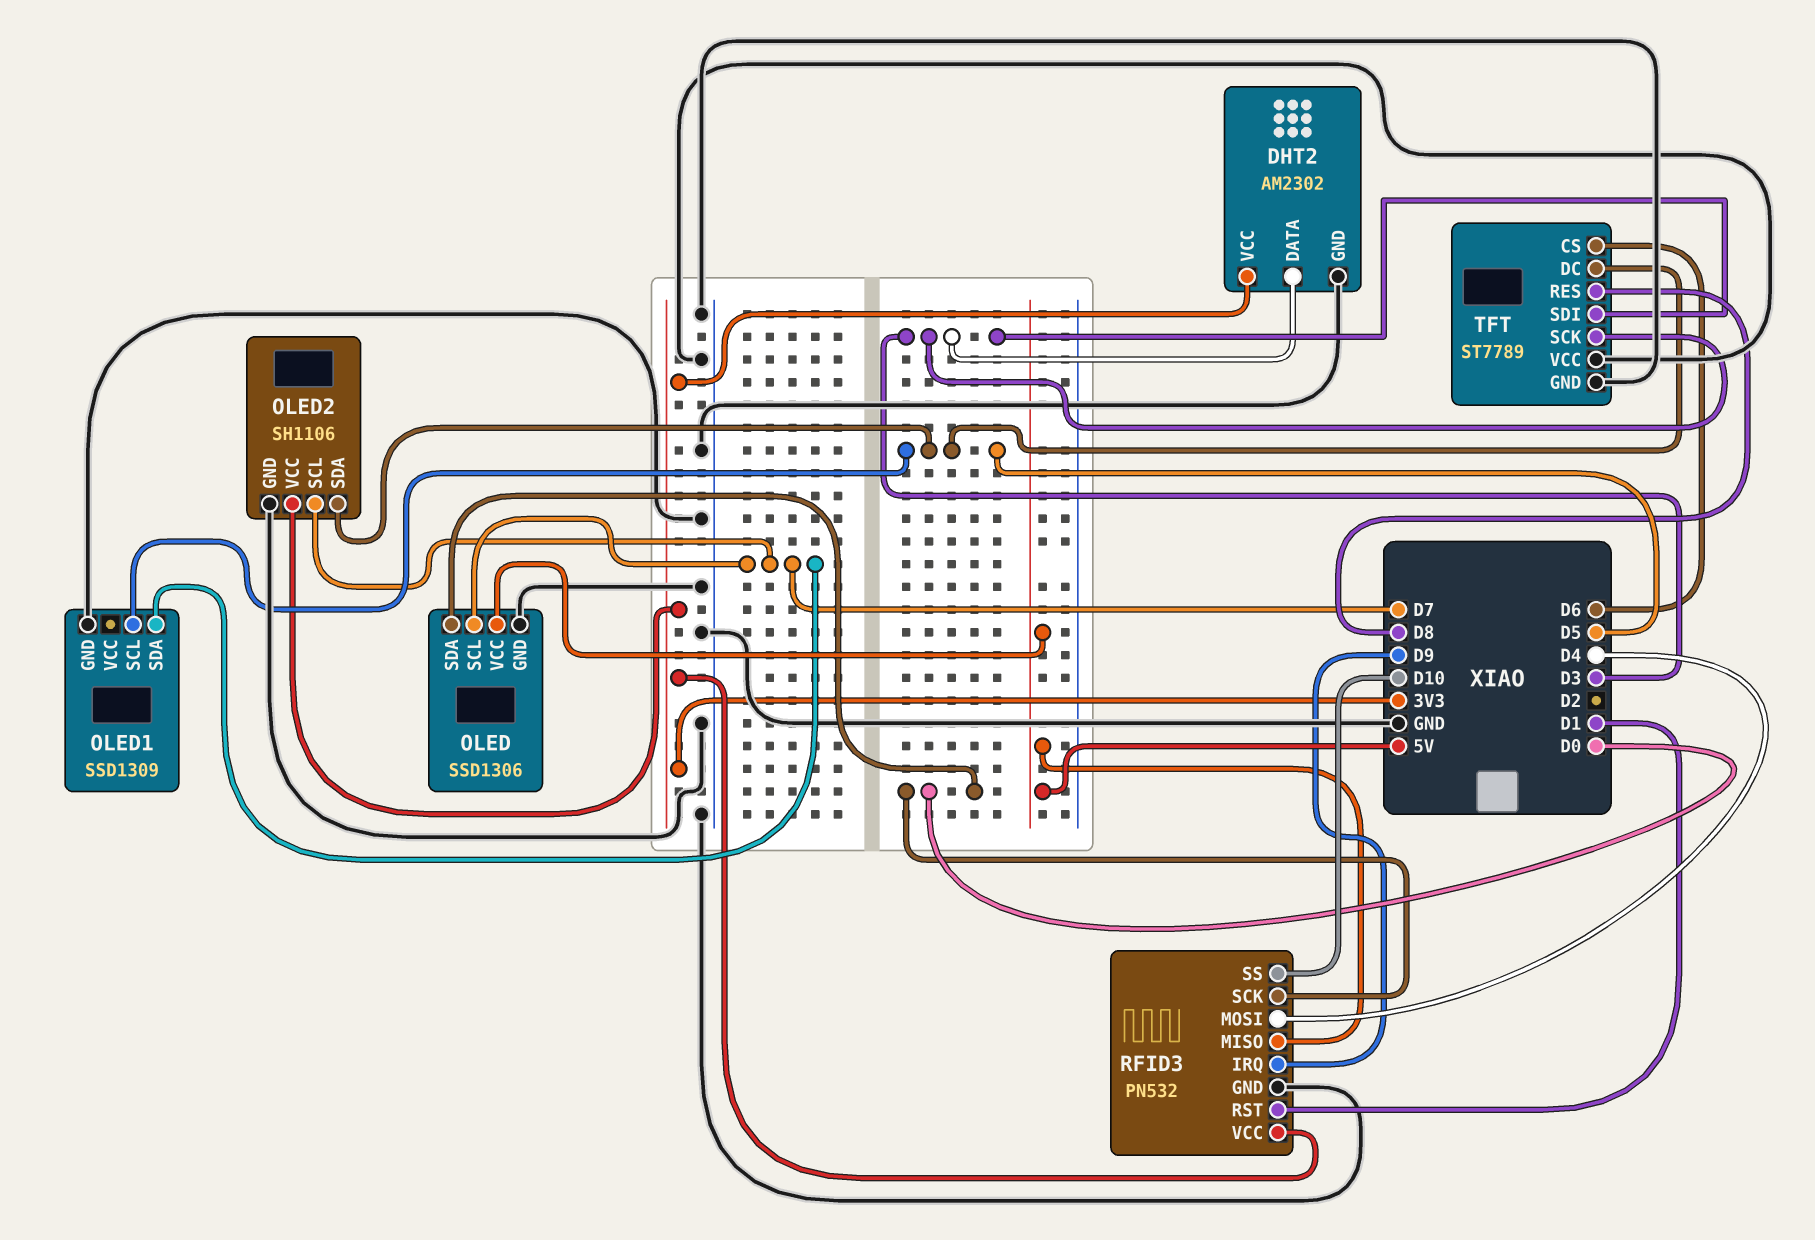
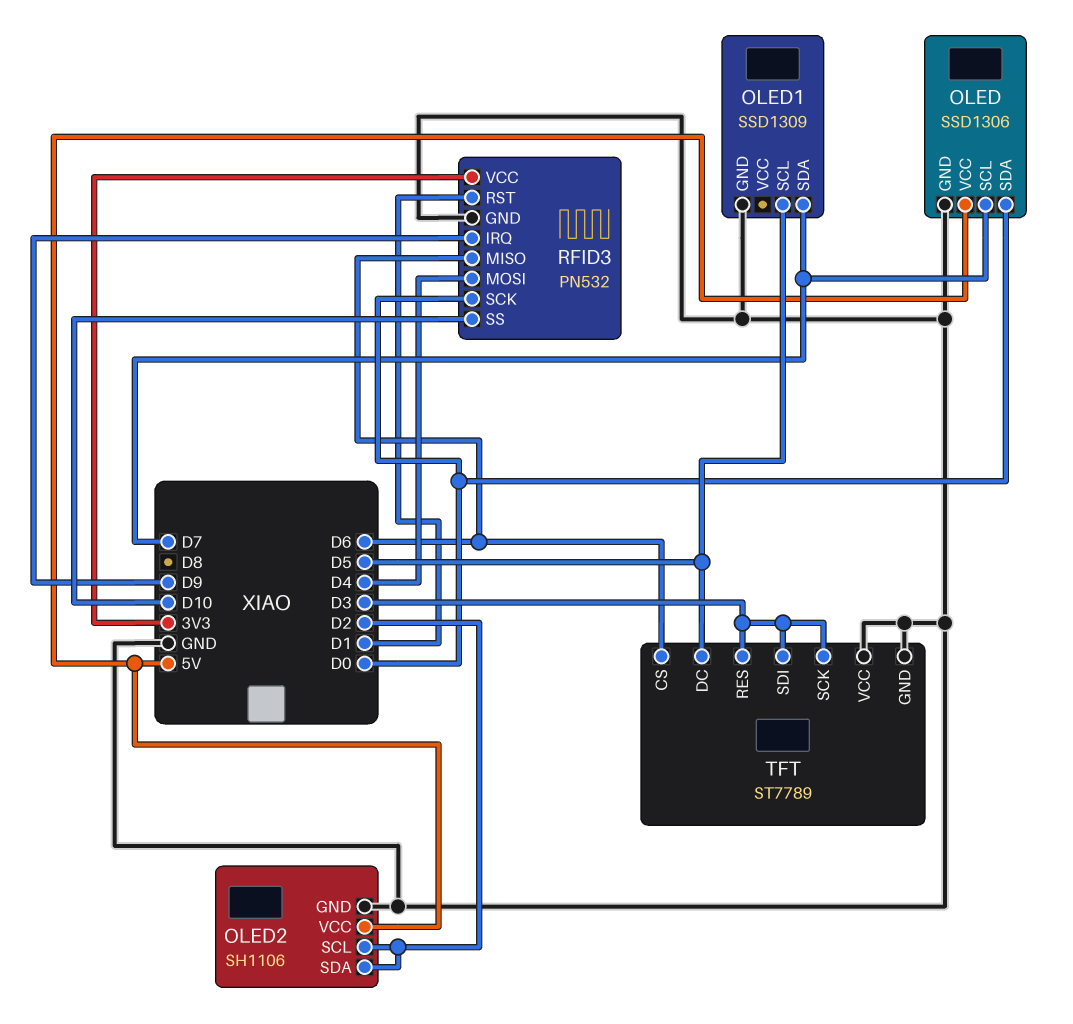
DHT2: AM2302 -> none
DHT2 pin DATA: D3 -> none
DHT2 pin GND: GND -> none
DHT2 pin VCC: 3V3 -> none
OLED2 pin SCL: D7 -> D2
OLED2 pin SDA: D5 -> D2
OLED2 pin VCC: 3V3 -> 5V
RFID3 pin MISO: 5V -> D6
TFT pin RES: D8 -> D3

